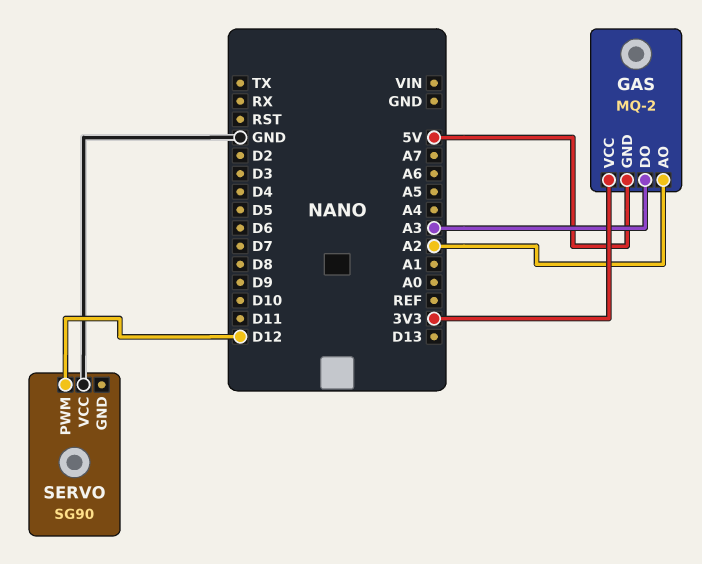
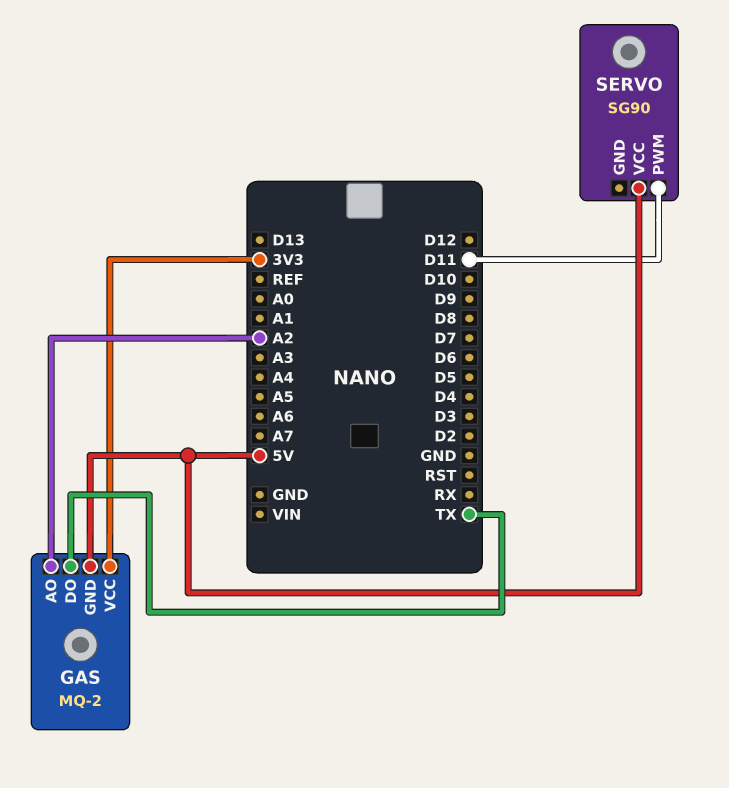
GAS pin DO: A3 -> TX
SERVO pin PWM: D12 -> D11
SERVO pin VCC: GND -> 5V

